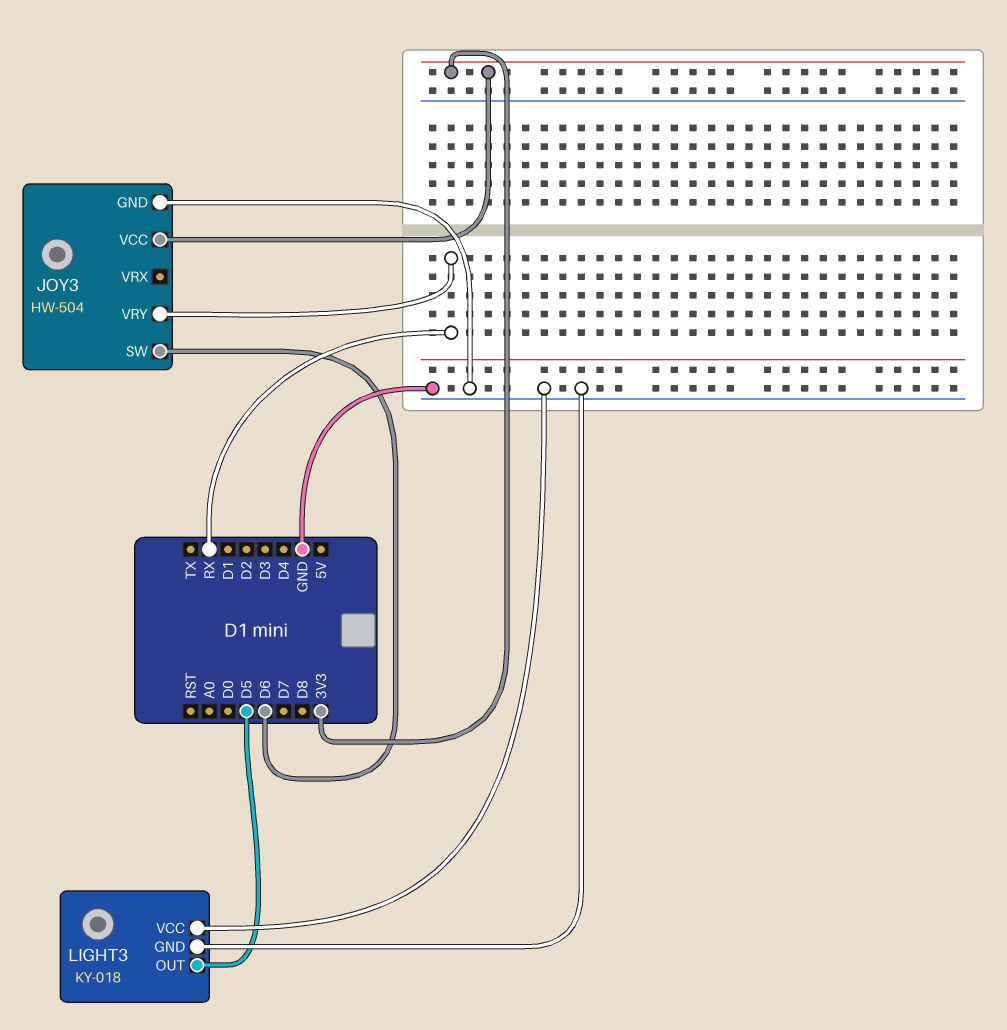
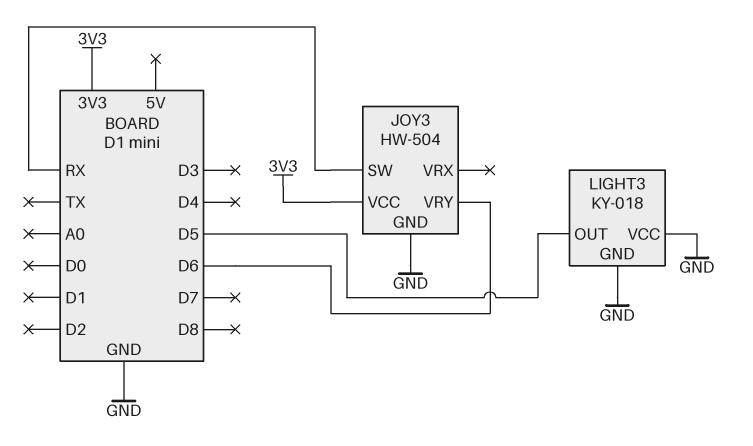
JOY3 pin SW: D6 -> RX
JOY3 pin VRY: RX -> D6

